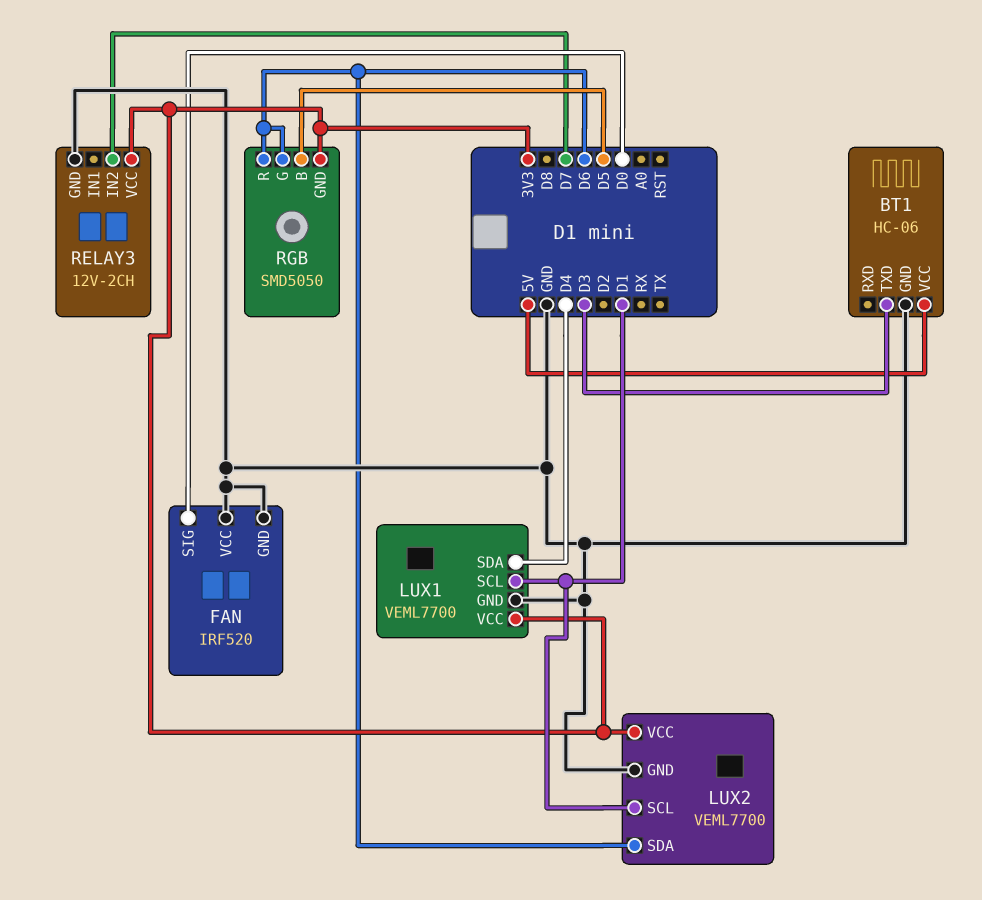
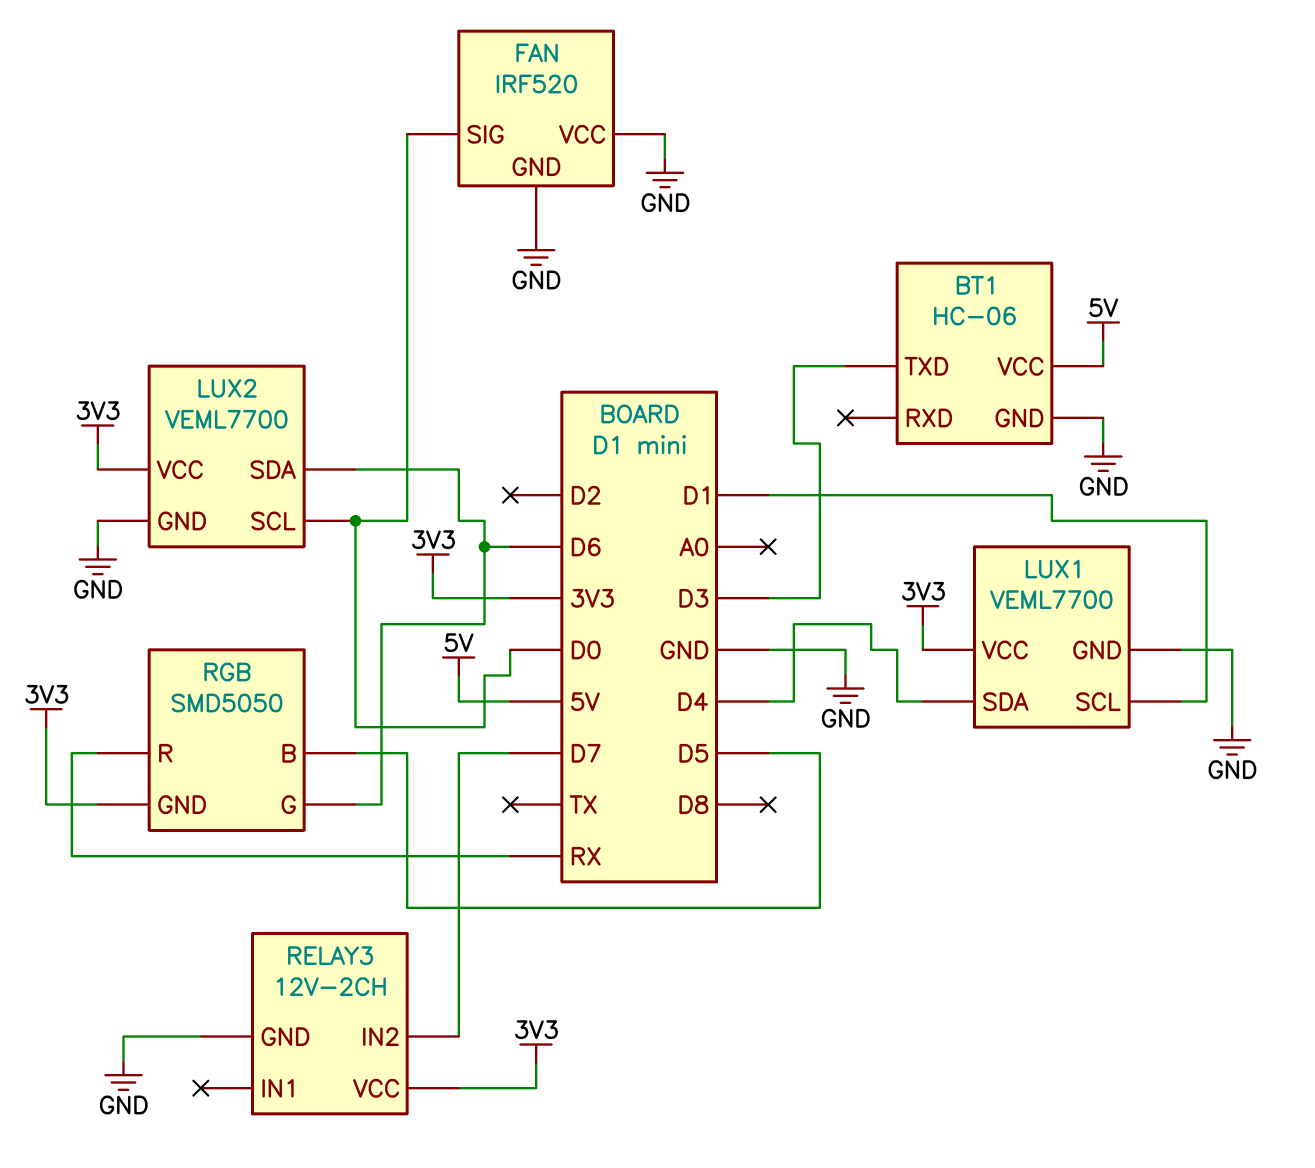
LUX2 pin SCL: D1 -> D0
RGB pin R: D6 -> RX

